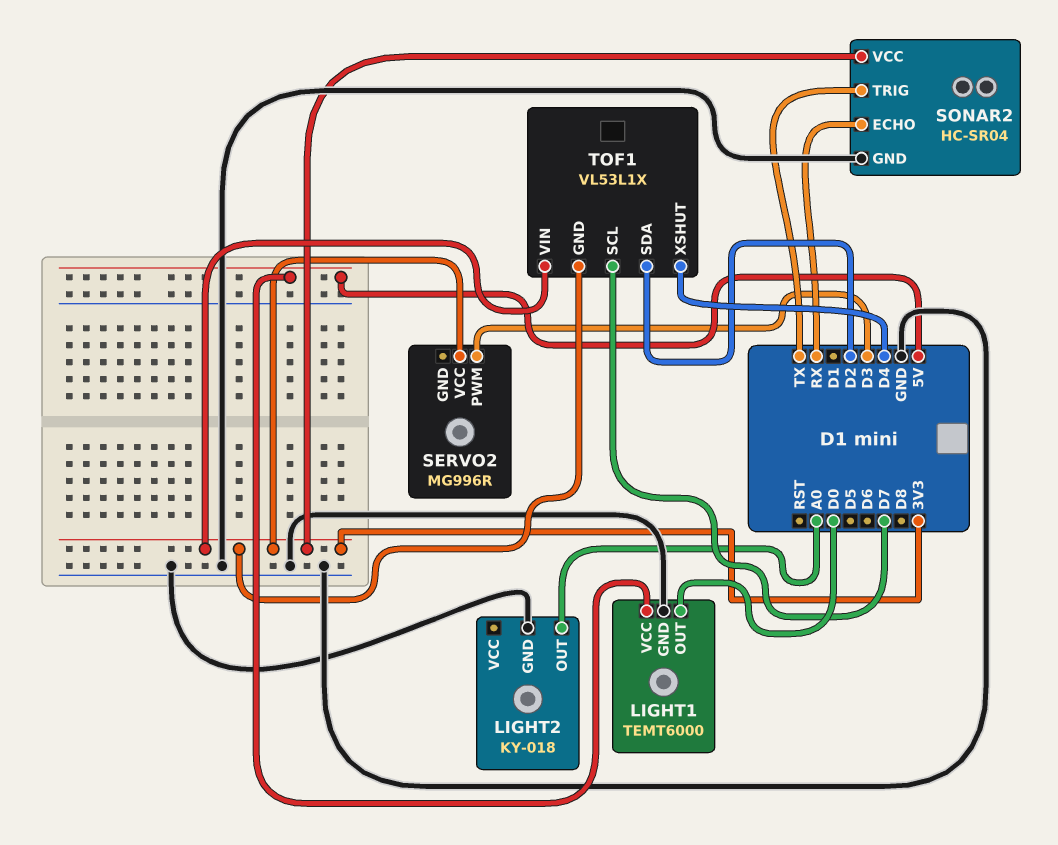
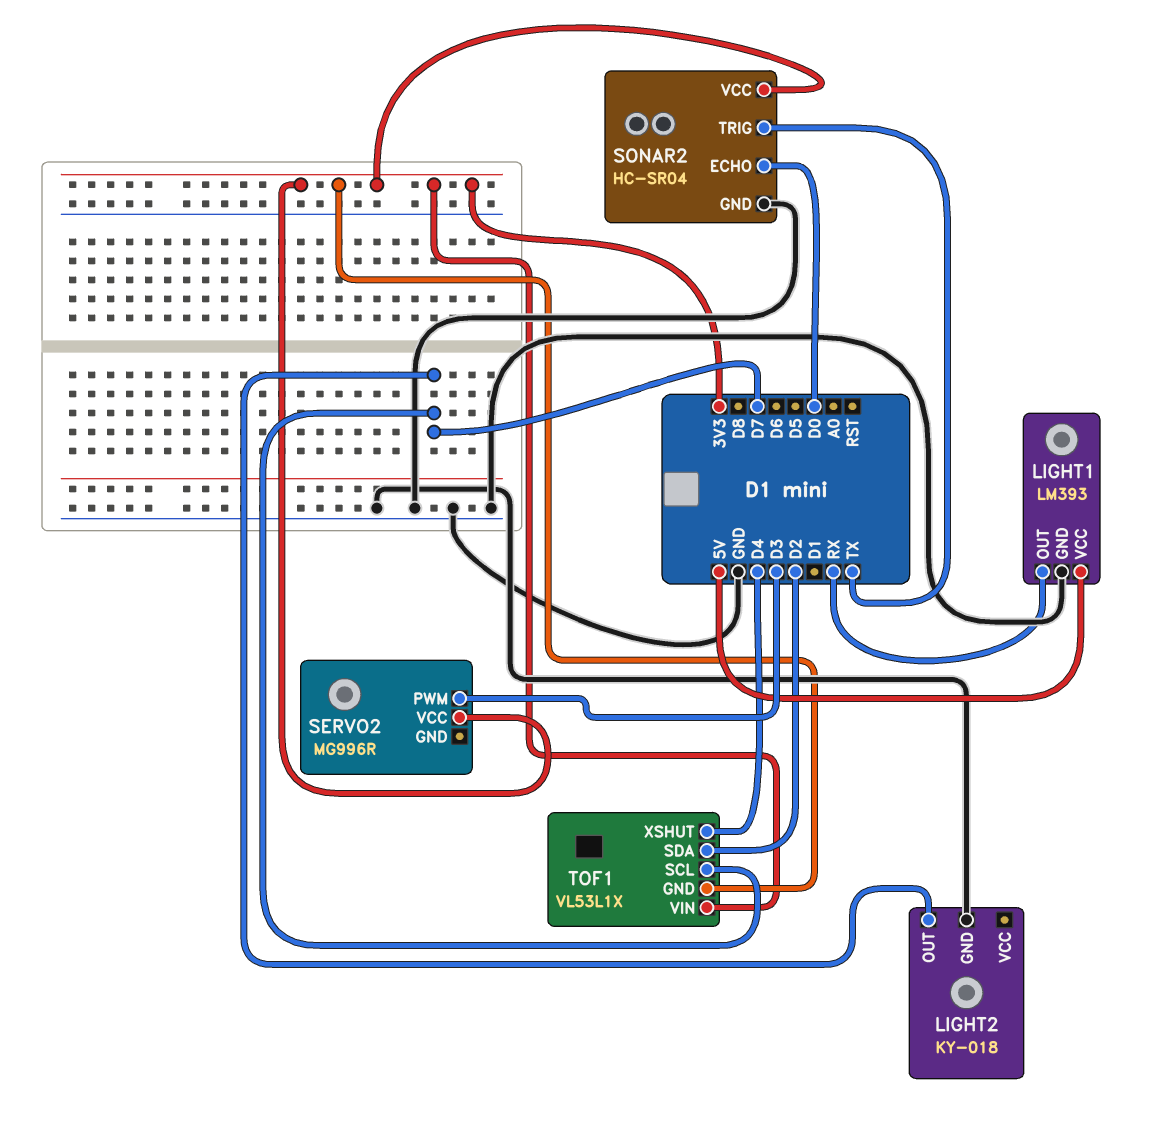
LIGHT1: TEMT6000 -> LM393
LIGHT1 pin OUT: D0 -> RX
LIGHT2 pin OUT: A0 -> D7
SONAR2 pin ECHO: RX -> D0

